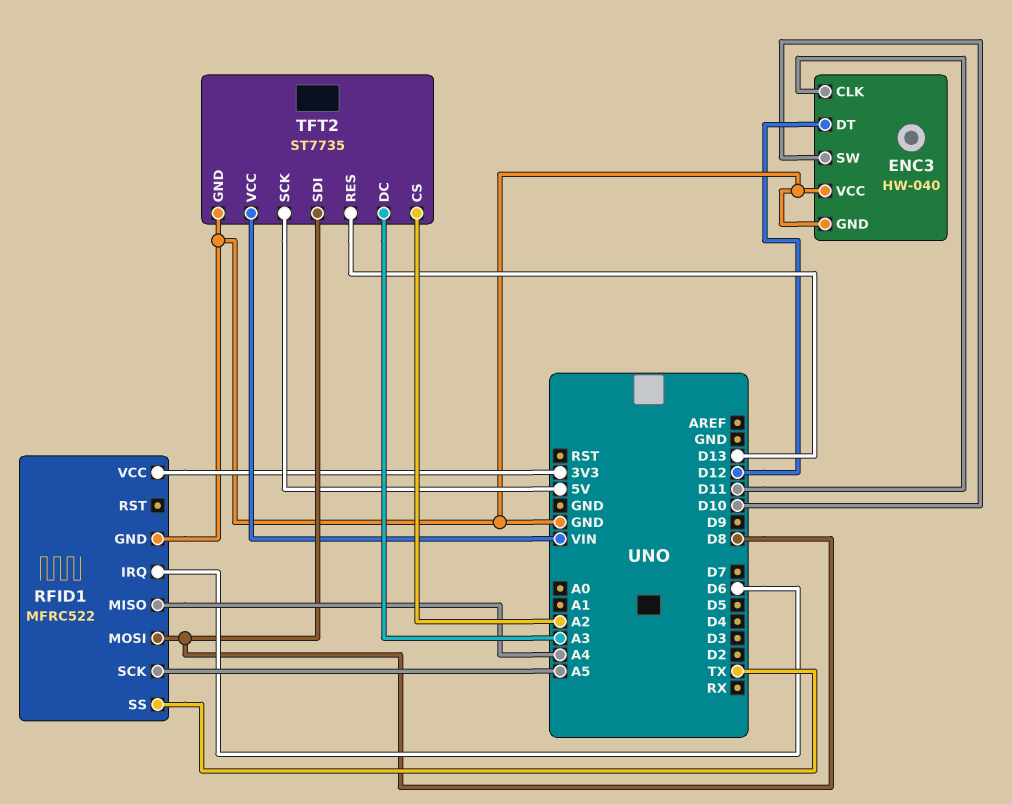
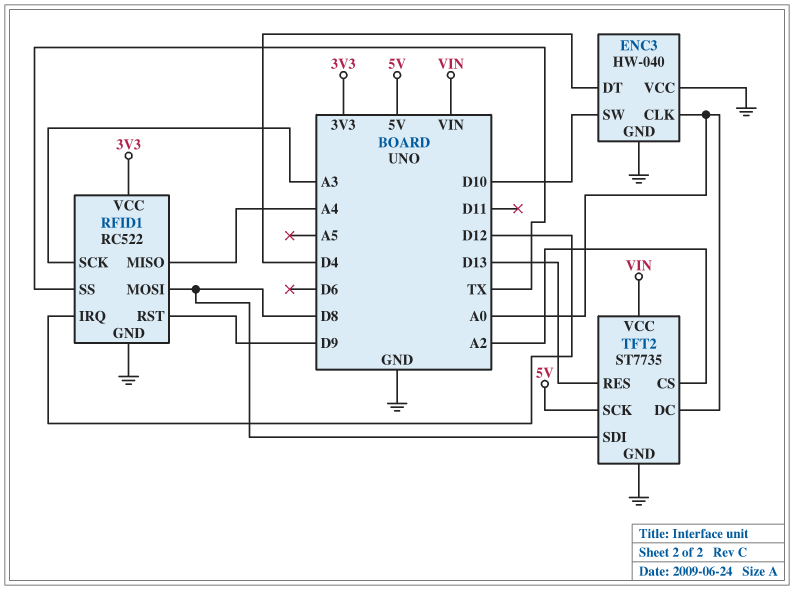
ENC3 pin CLK: D11 -> A0
ENC3 pin DT: D12 -> D4
RFID1: MFRC522 -> RC522
RFID1 pin IRQ: D6 -> D12
RFID1 pin RST: none -> D9
RFID1 pin SCK: A5 -> A3
TFT2 pin DC: A3 -> A0

